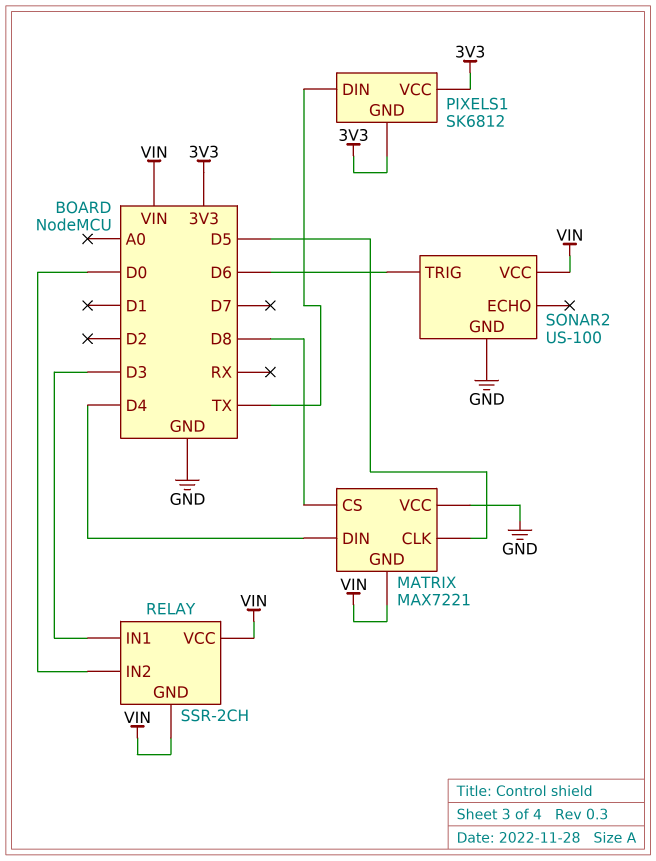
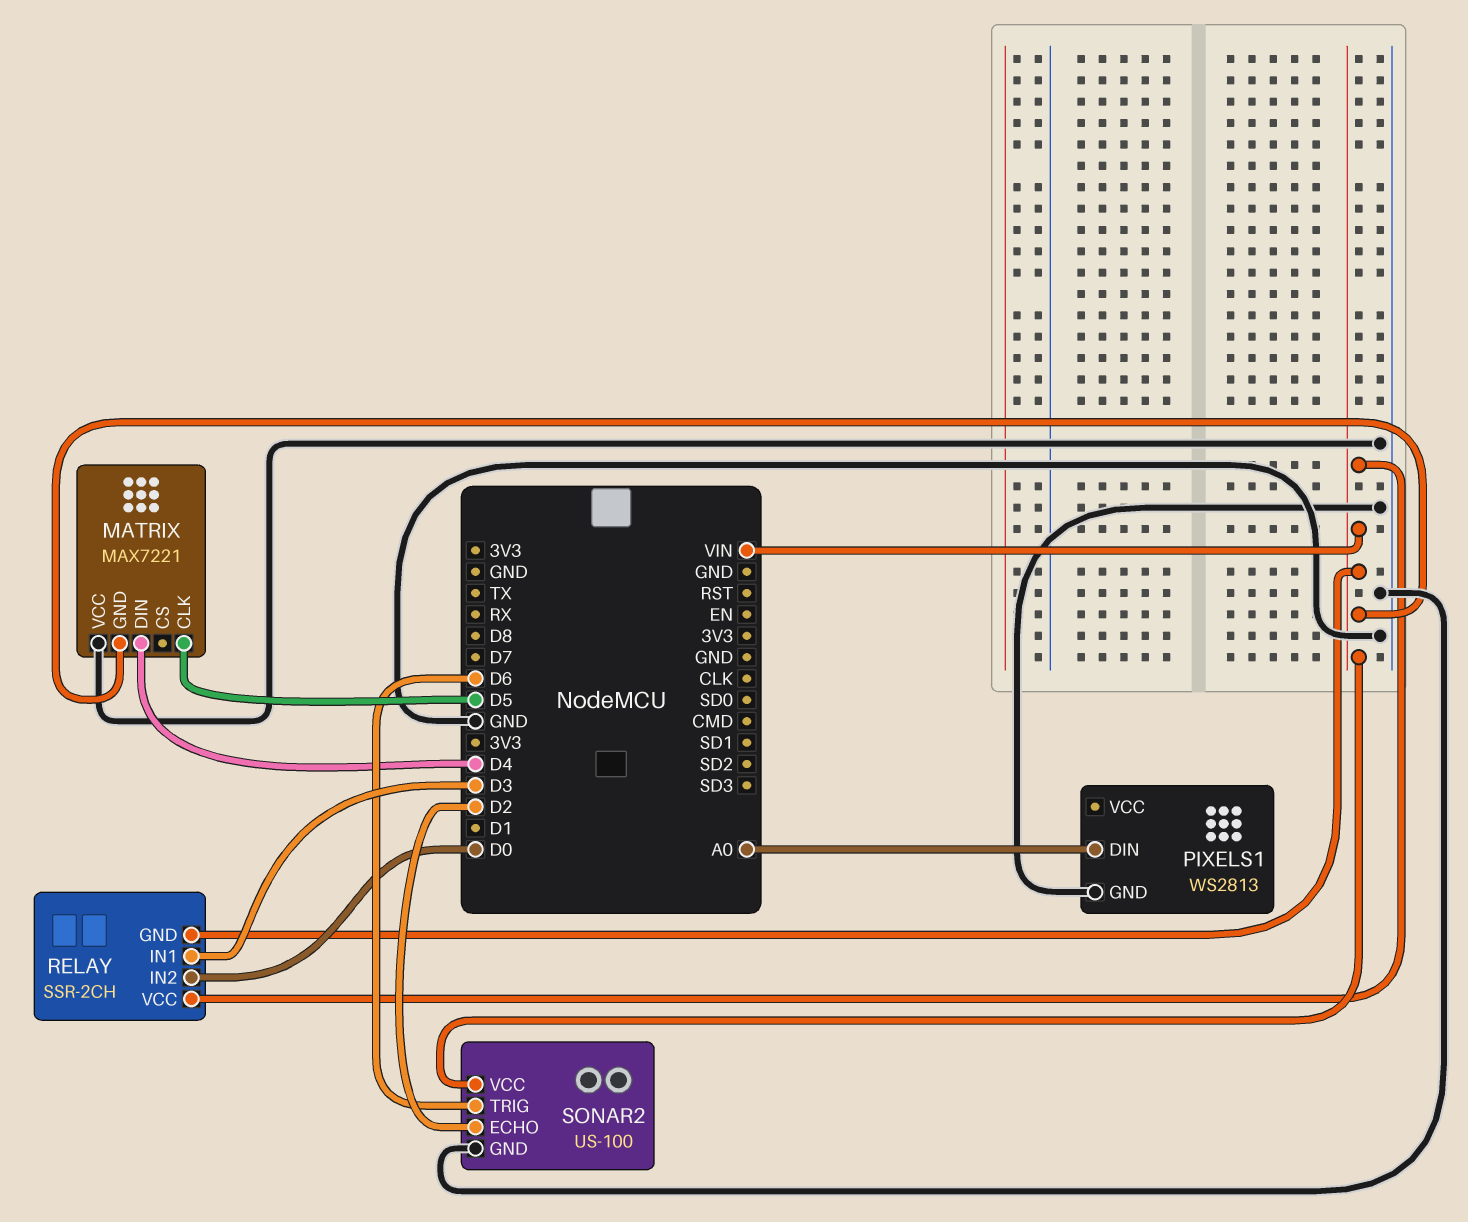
MATRIX pin CS: D8 -> none
PIXELS1: SK6812 -> WS2813
PIXELS1 pin DIN: TX -> A0
PIXELS1 pin GND: 3V3 -> GND
PIXELS1 pin VCC: 3V3 -> none
SONAR2 pin ECHO: none -> D2

